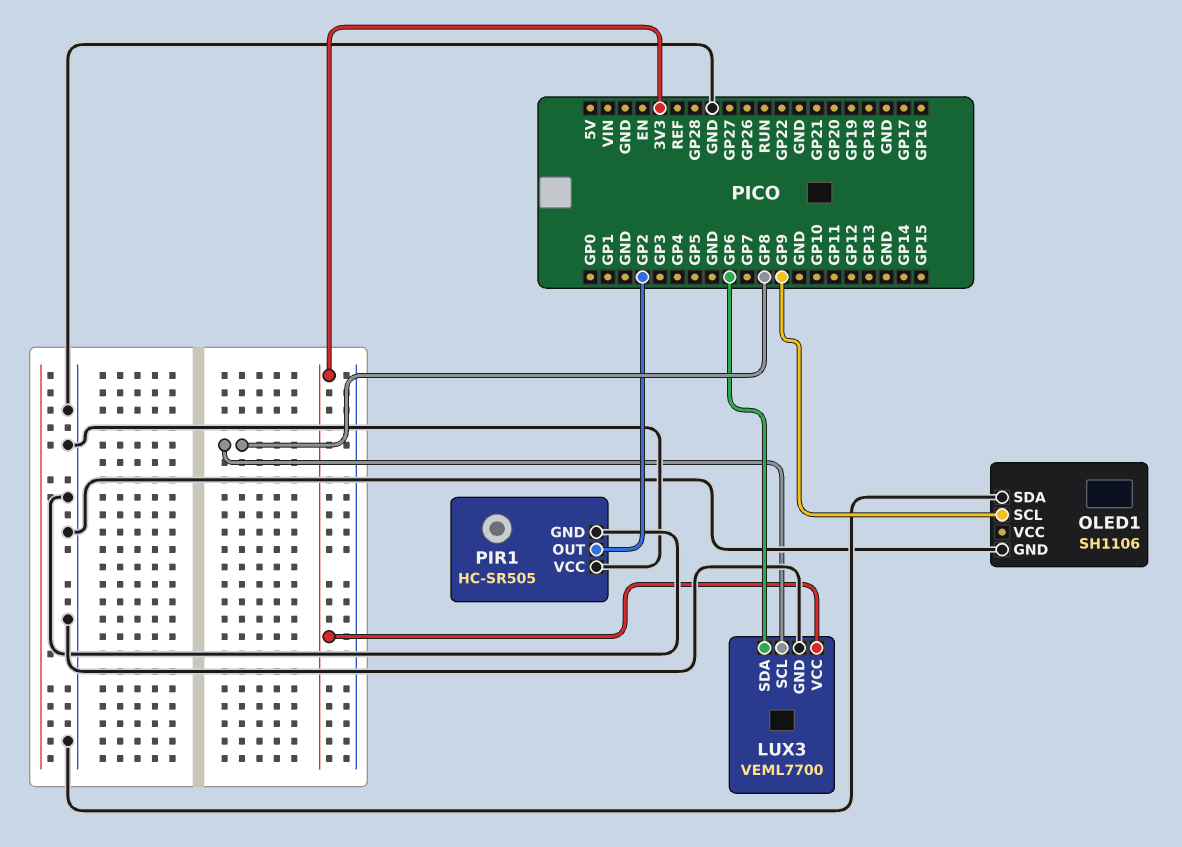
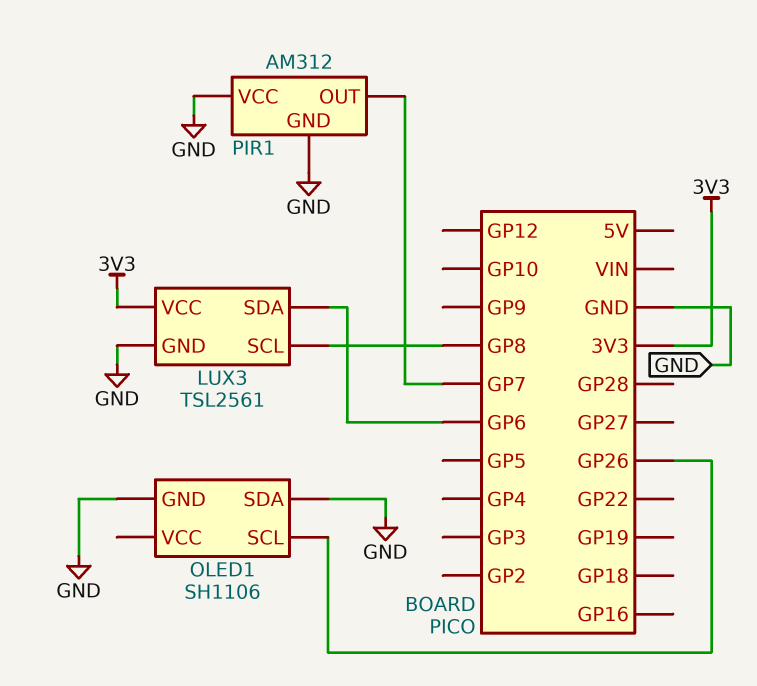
LUX3: VEML7700 -> TSL2561
OLED1 pin SCL: GP9 -> GP26
PIR1: HC-SR505 -> AM312
PIR1 pin OUT: GP2 -> GP7

